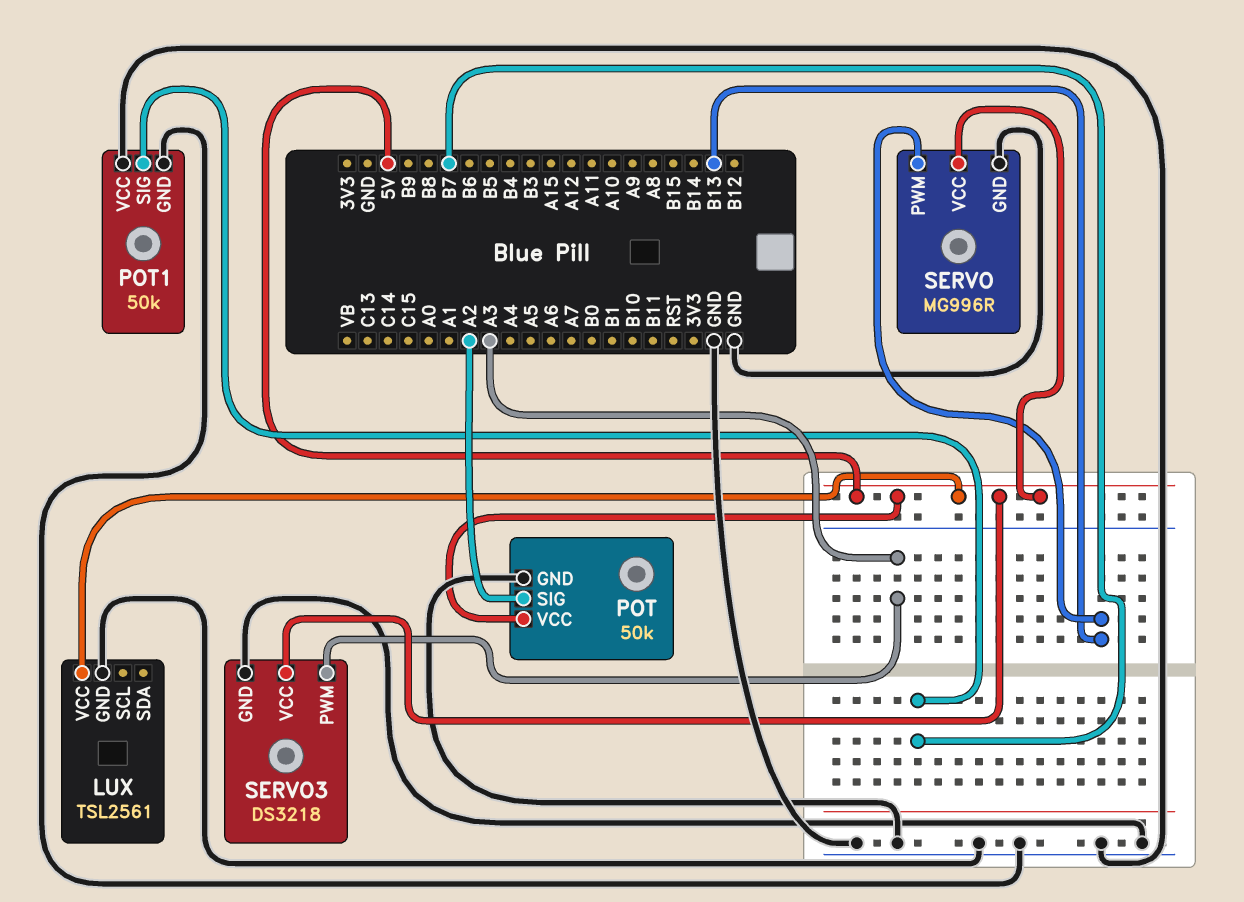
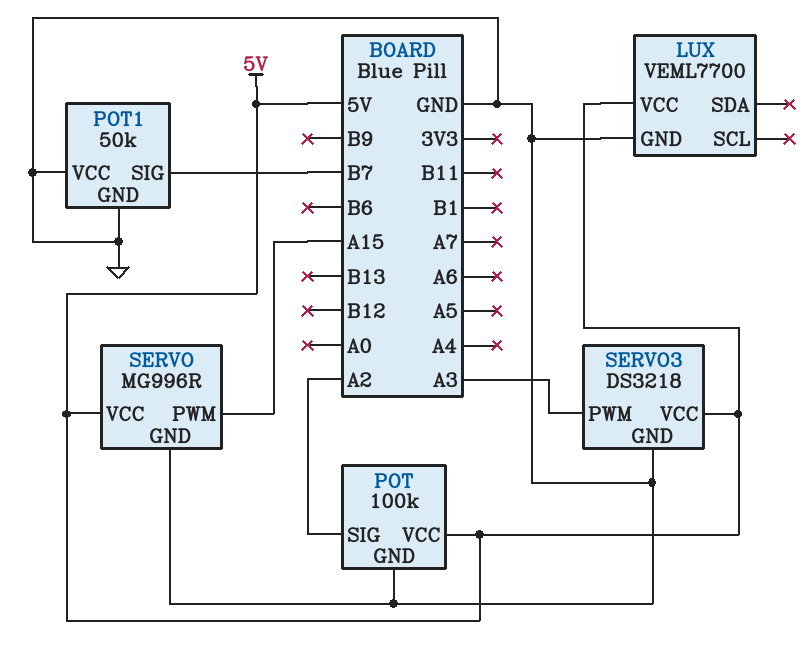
LUX: TSL2561 -> VEML7700
POT: 50k -> 100k
SERVO pin PWM: B13 -> A15

